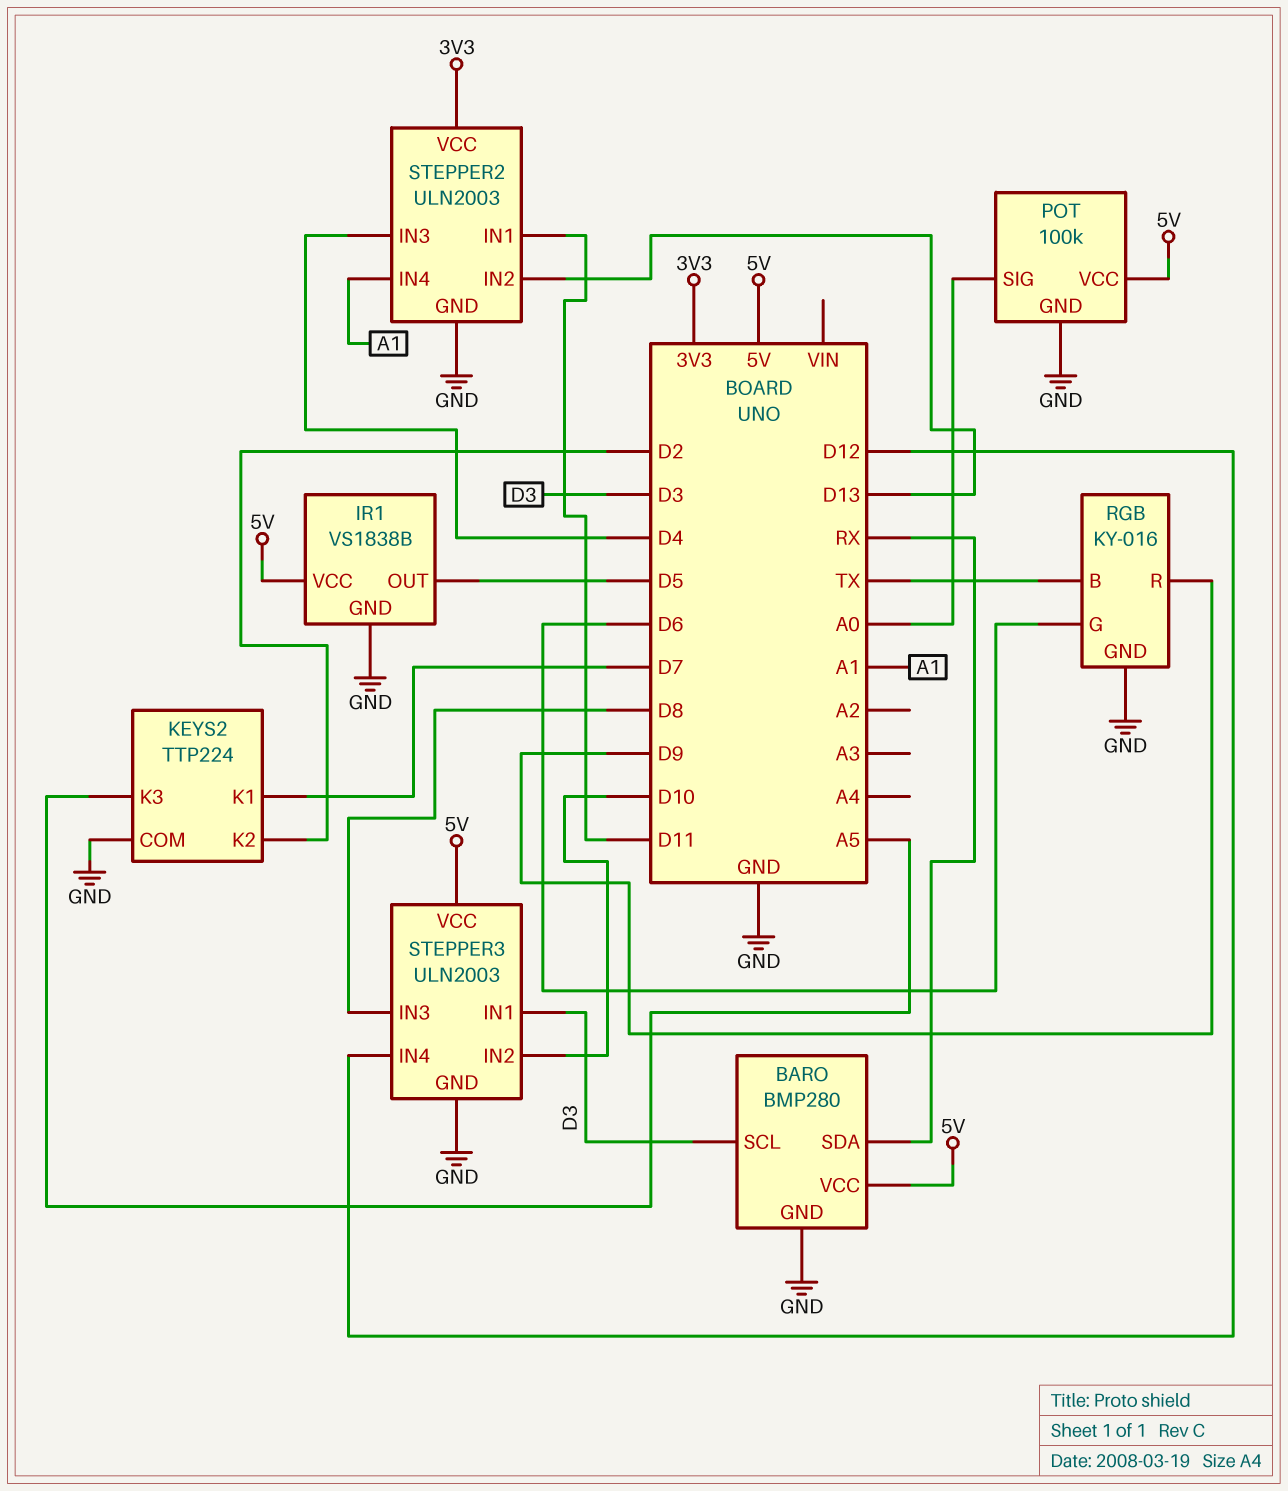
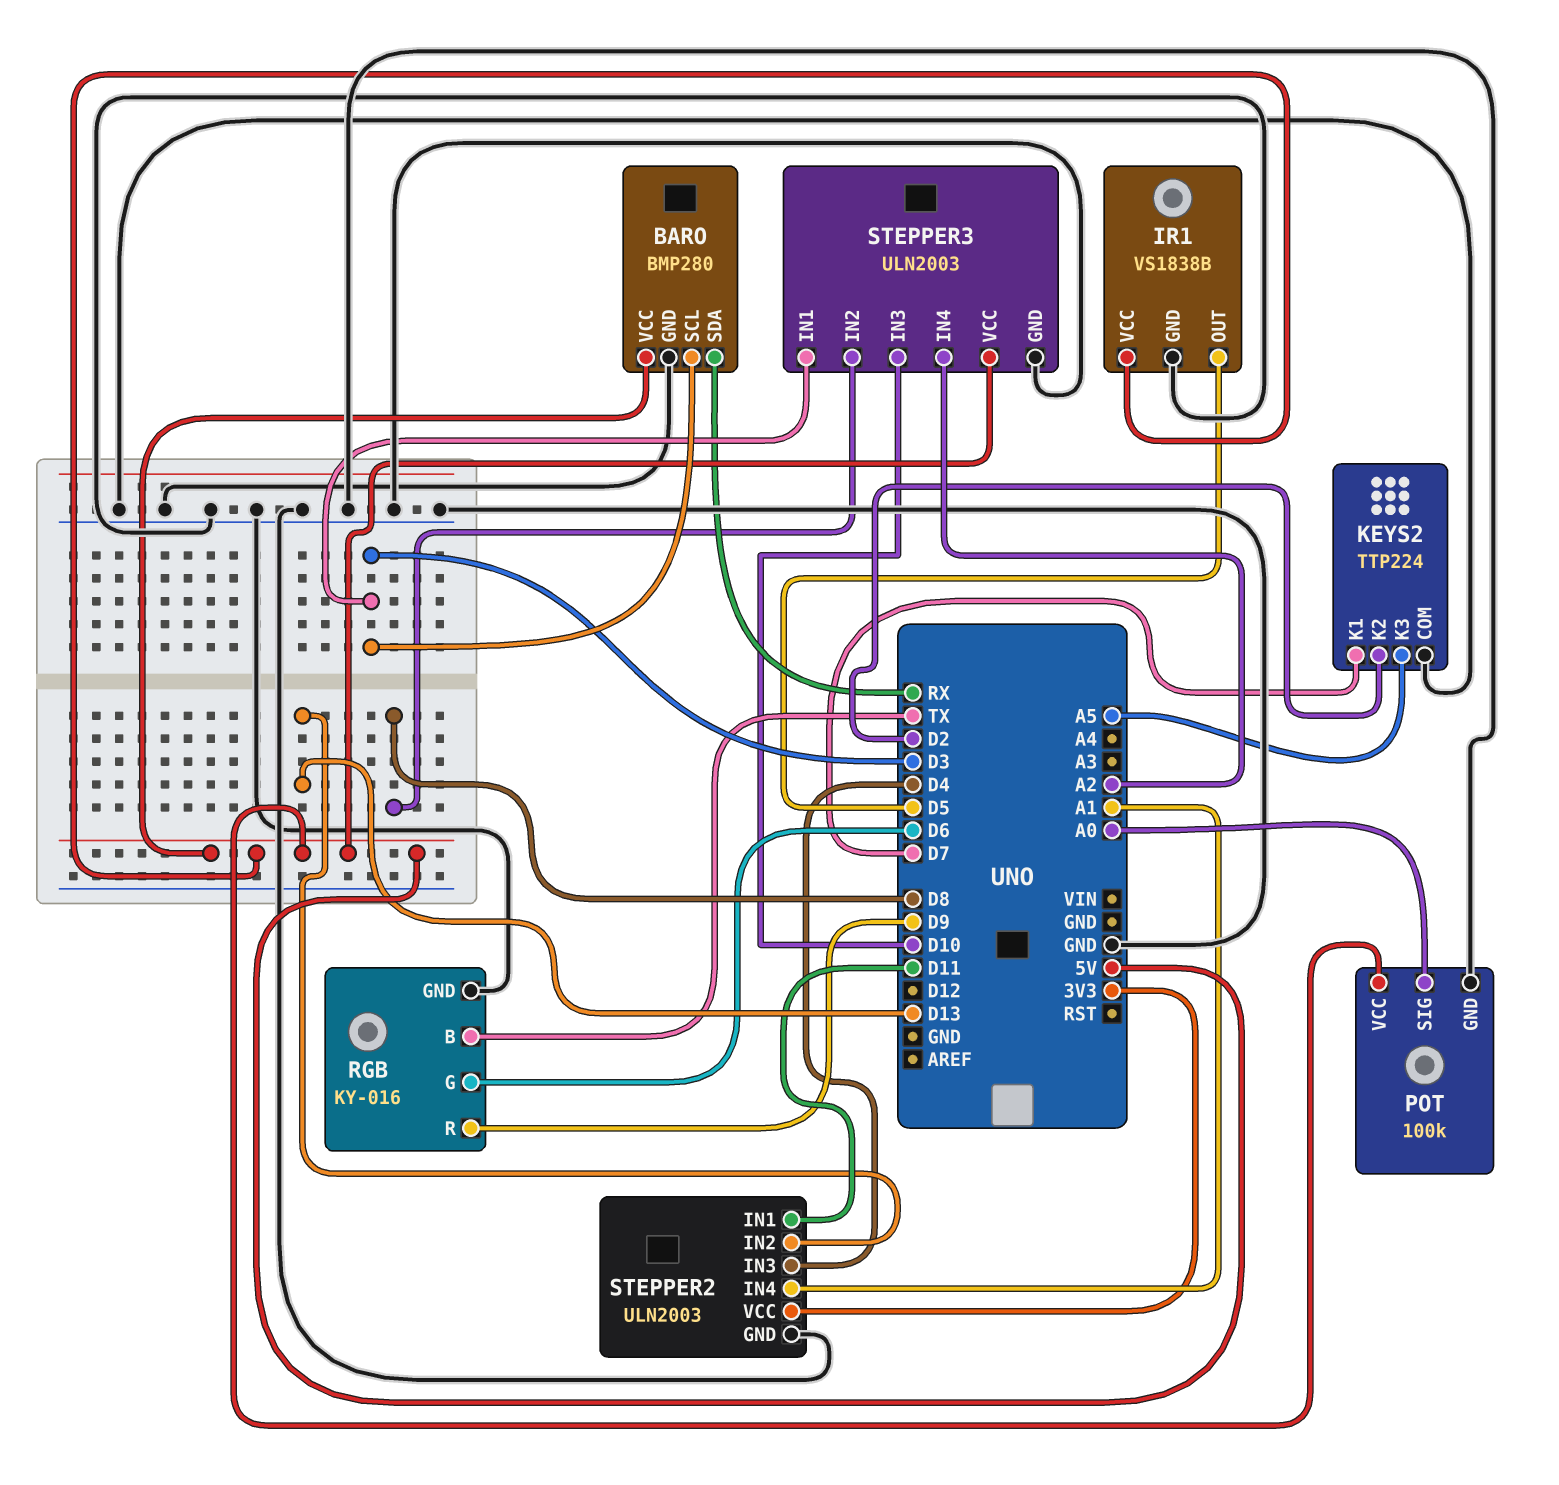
STEPPER3 pin IN2: D10 -> D8
STEPPER3 pin IN3: D8 -> D10
STEPPER3 pin IN4: D12 -> A2

